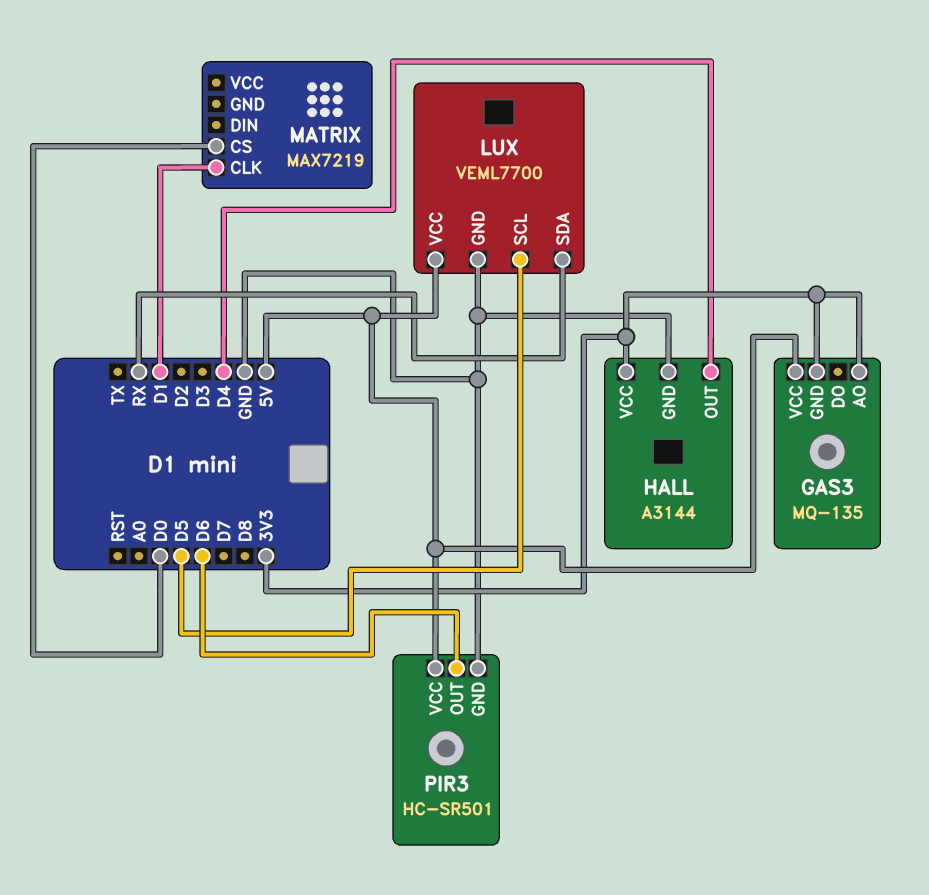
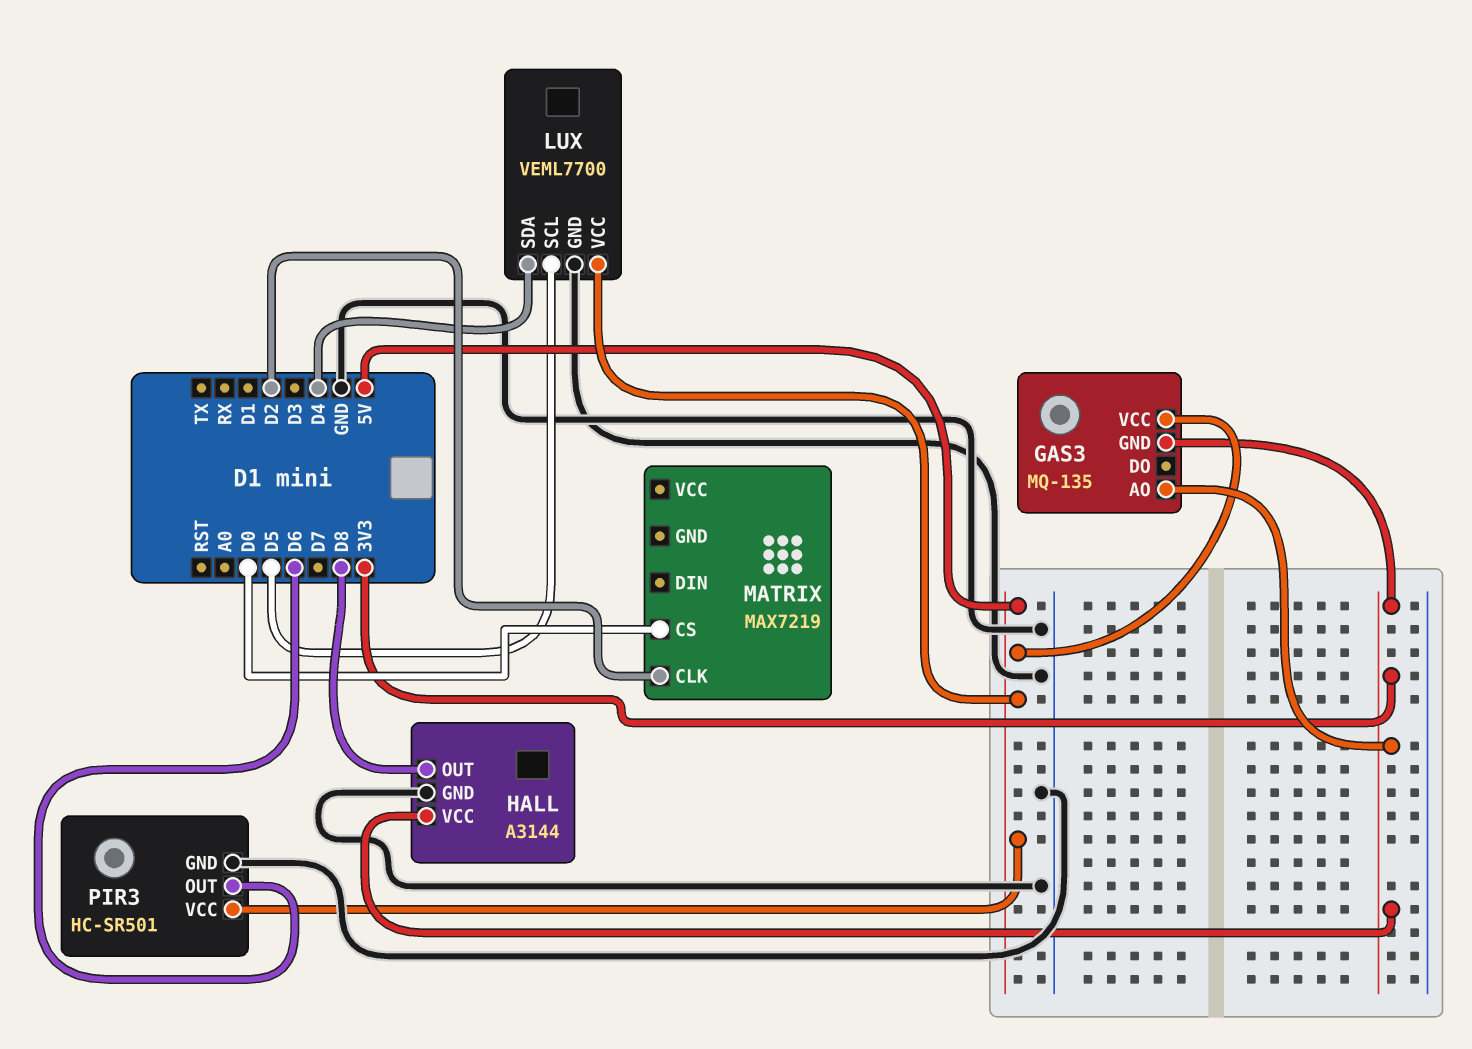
HALL pin OUT: D4 -> D8
LUX pin SDA: RX -> D4
MATRIX pin CLK: D1 -> D2

